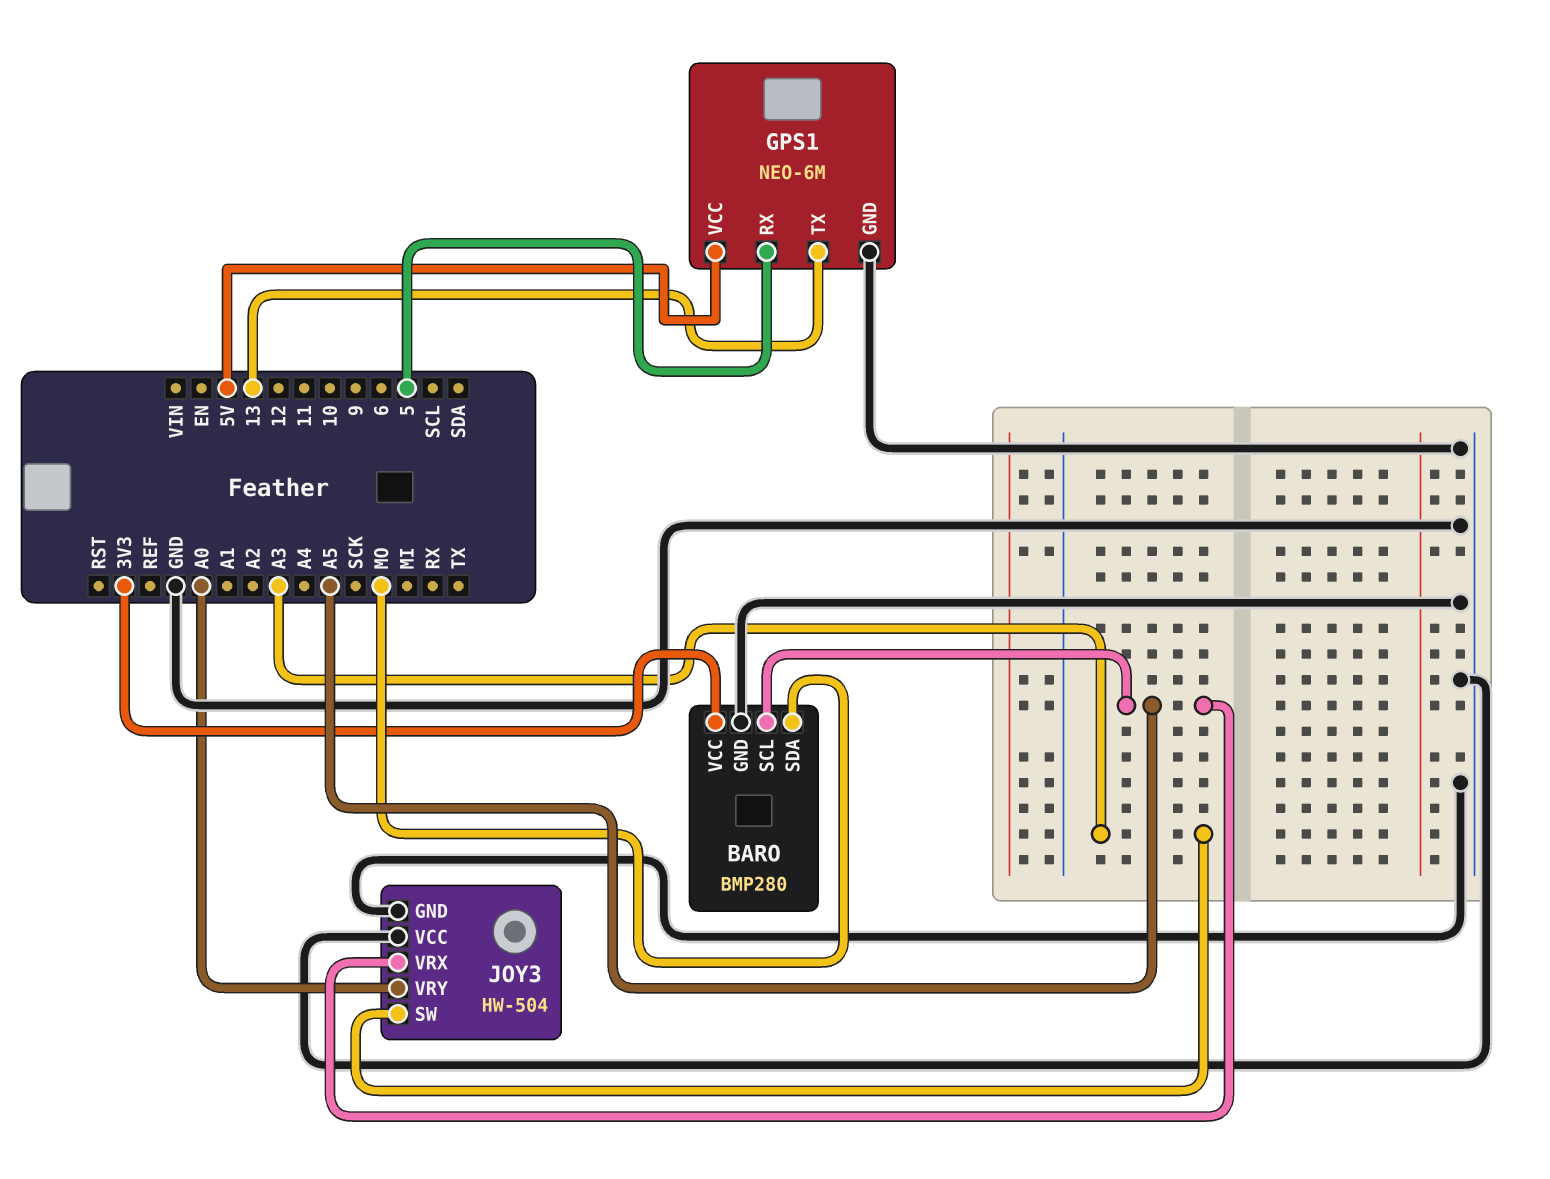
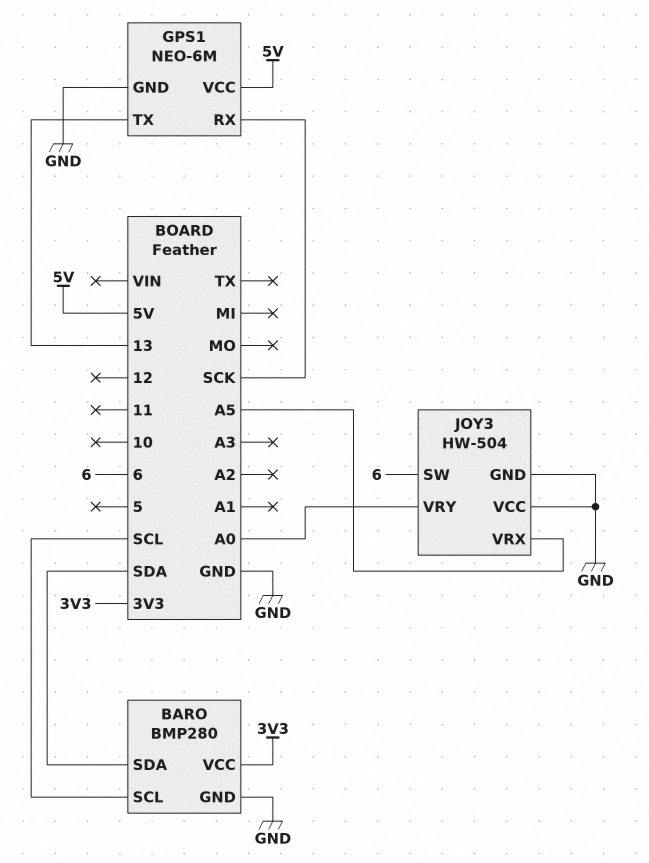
BARO pin SCL: A5 -> SCL
BARO pin SDA: MO -> SDA
GPS1 pin RX: 5 -> SCK
JOY3 pin SW: A3 -> 6

